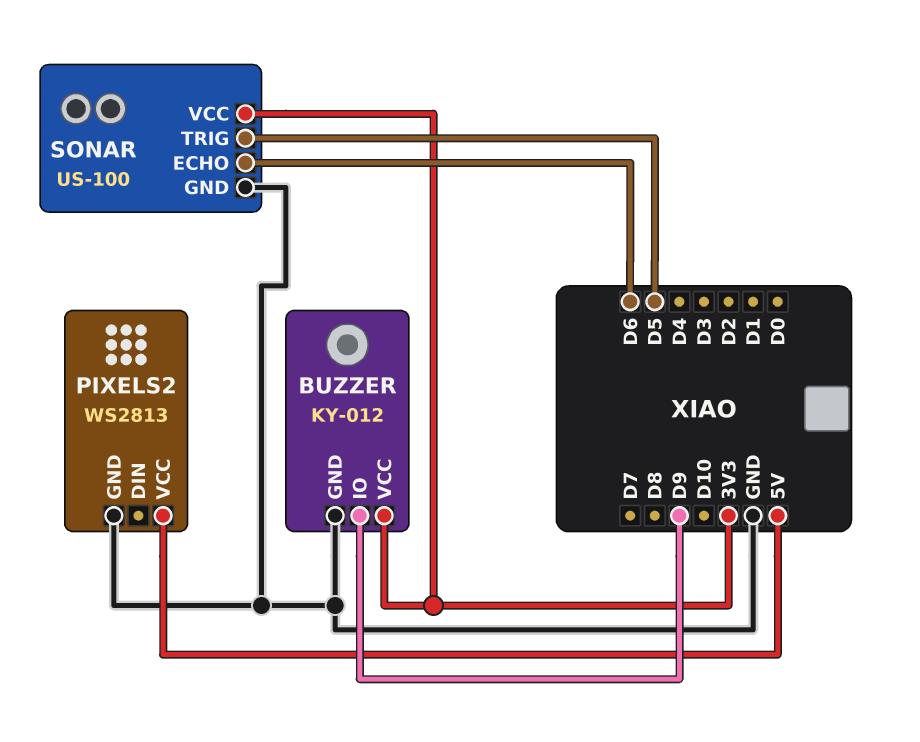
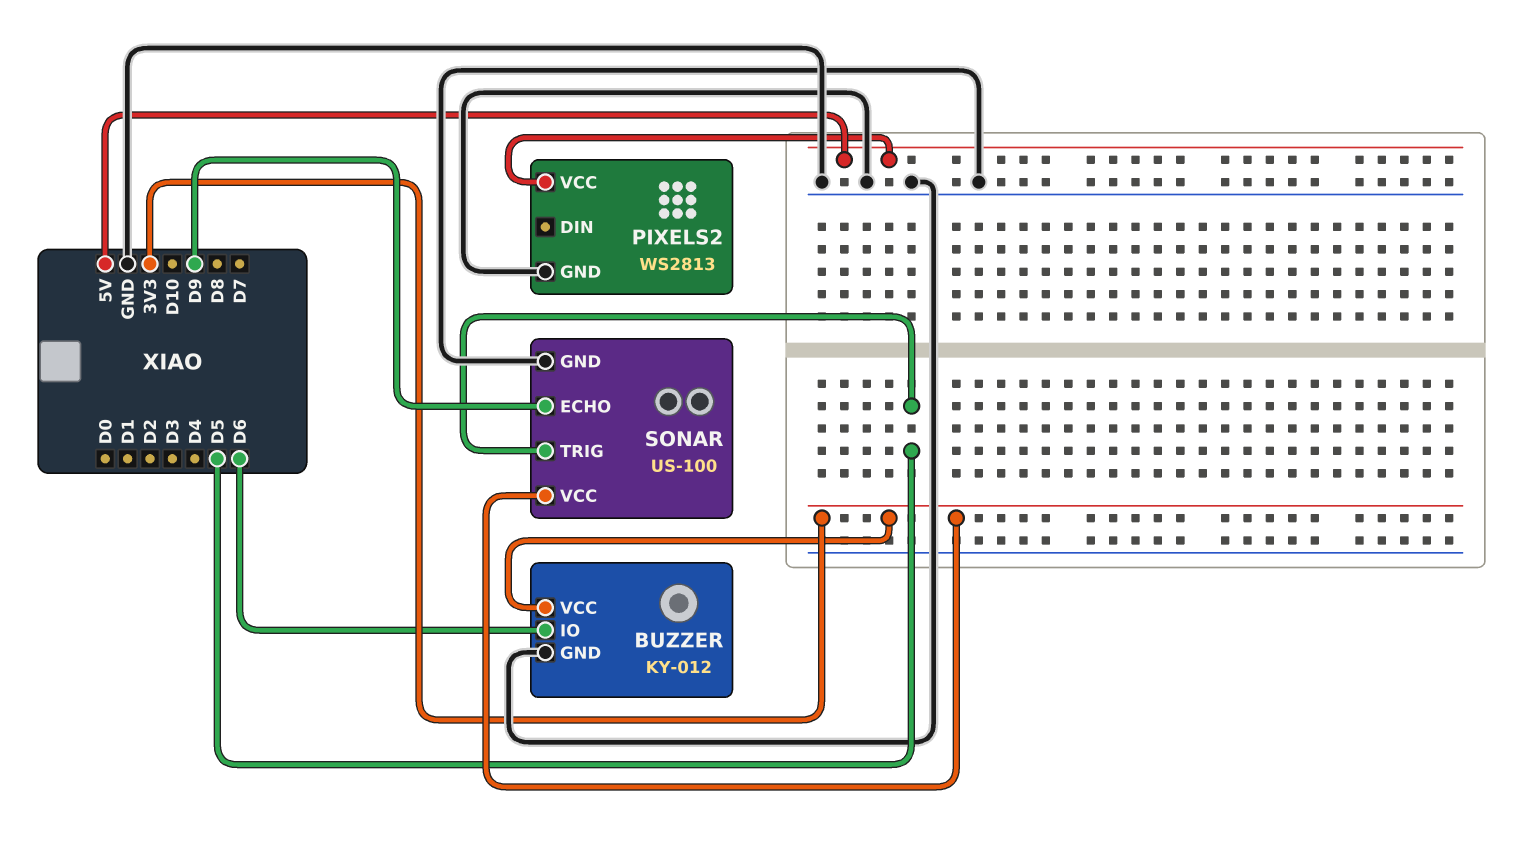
BUZZER pin IO: D9 -> D6
SONAR pin ECHO: D6 -> D9

